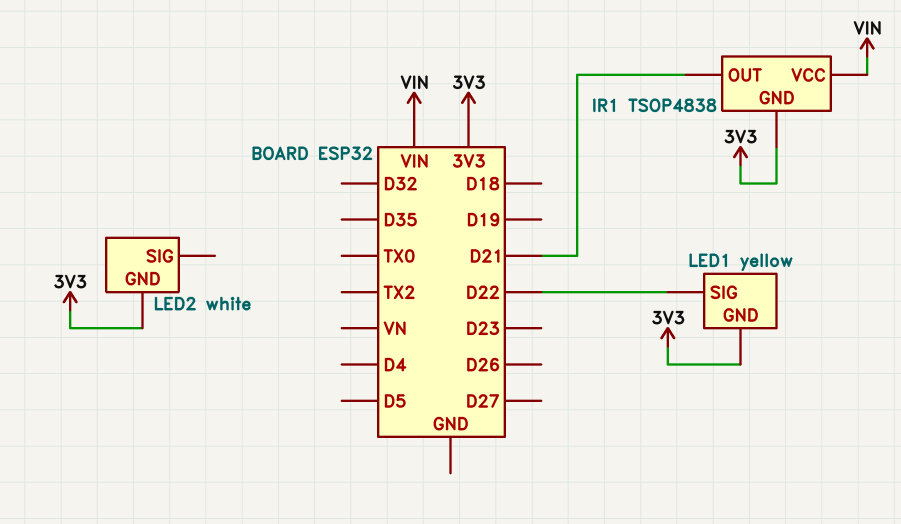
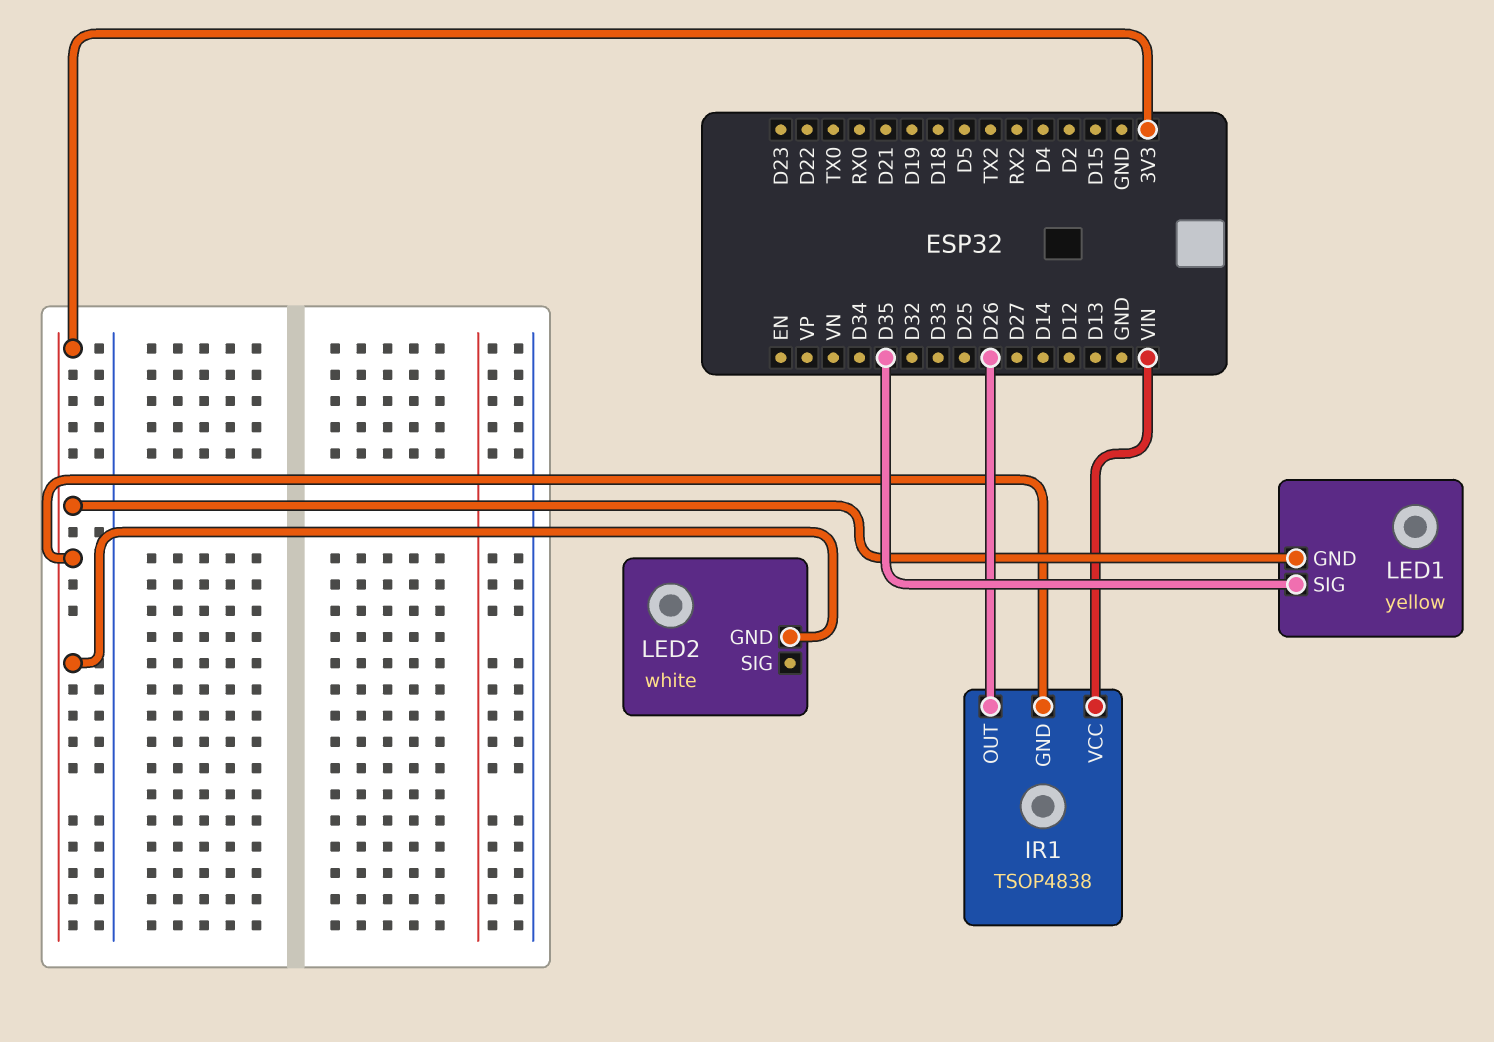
IR1 pin OUT: D21 -> D26
LED1 pin SIG: D22 -> D35

